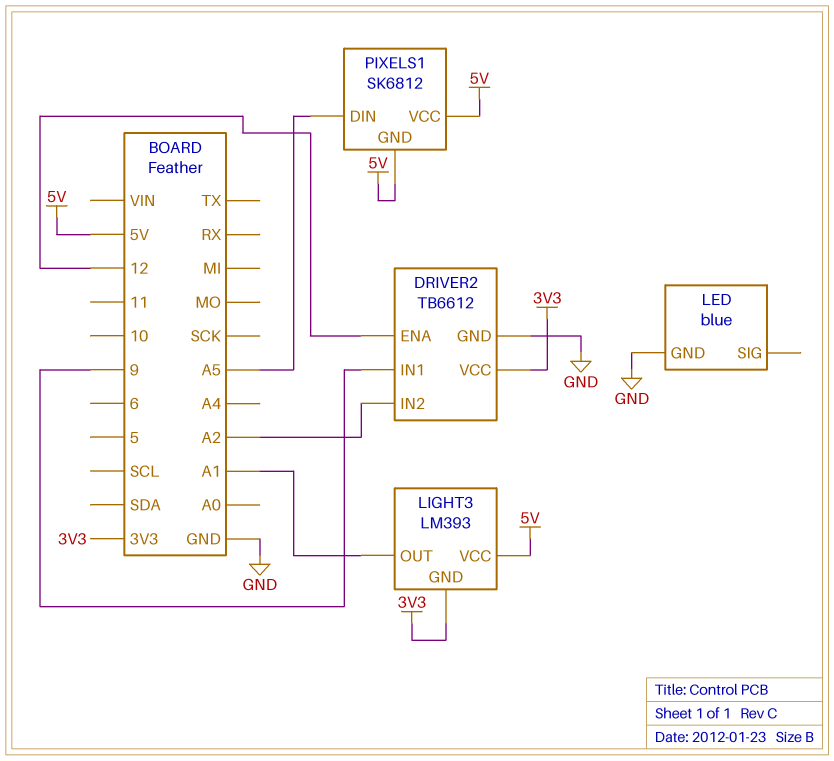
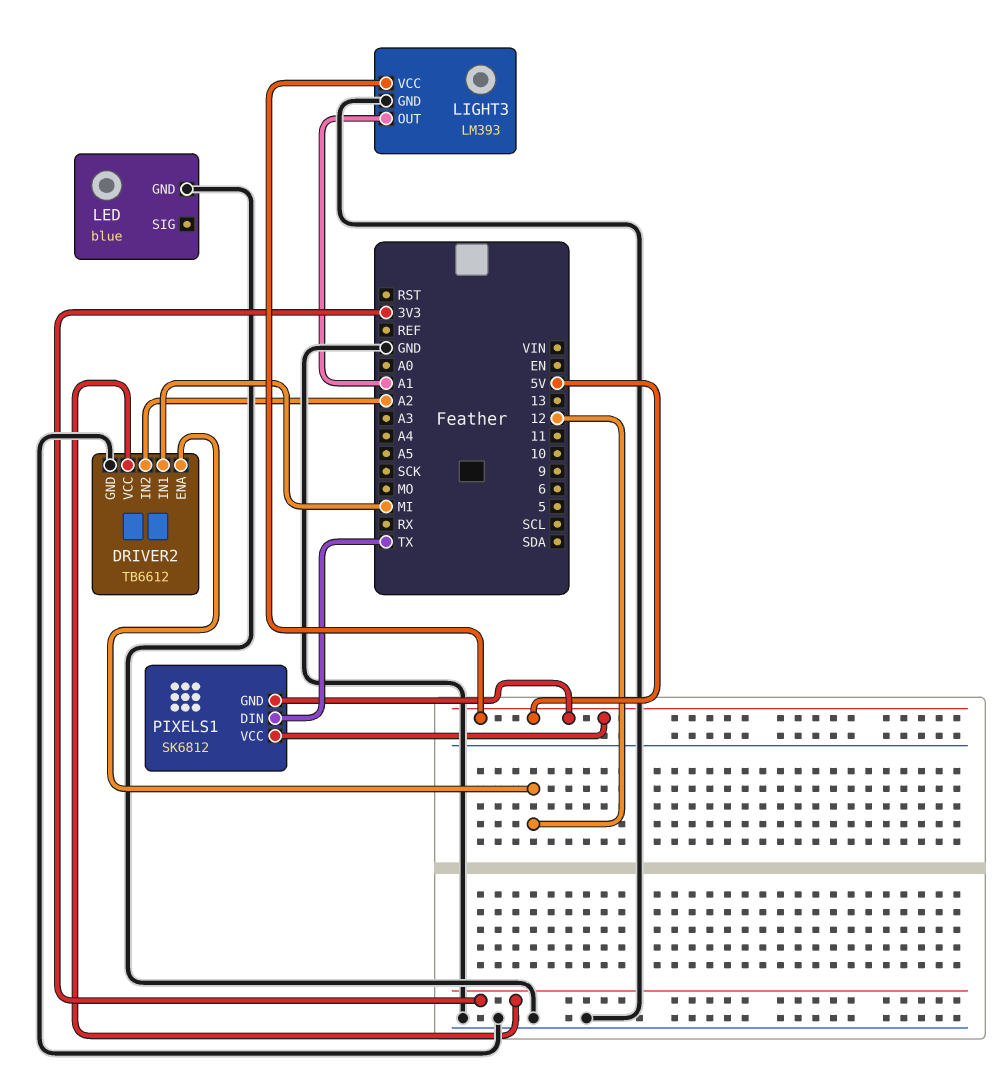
DRIVER2 pin IN1: 9 -> MI
LIGHT3 pin GND: 3V3 -> GND
PIXELS1 pin DIN: A5 -> TX

